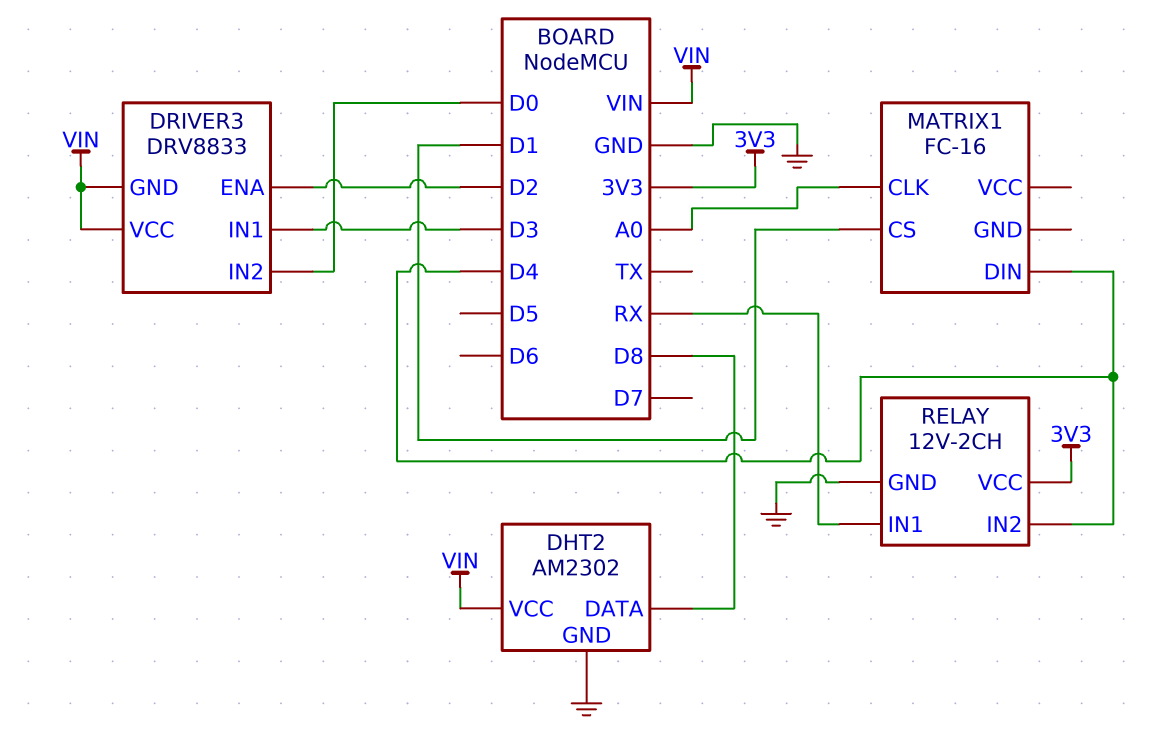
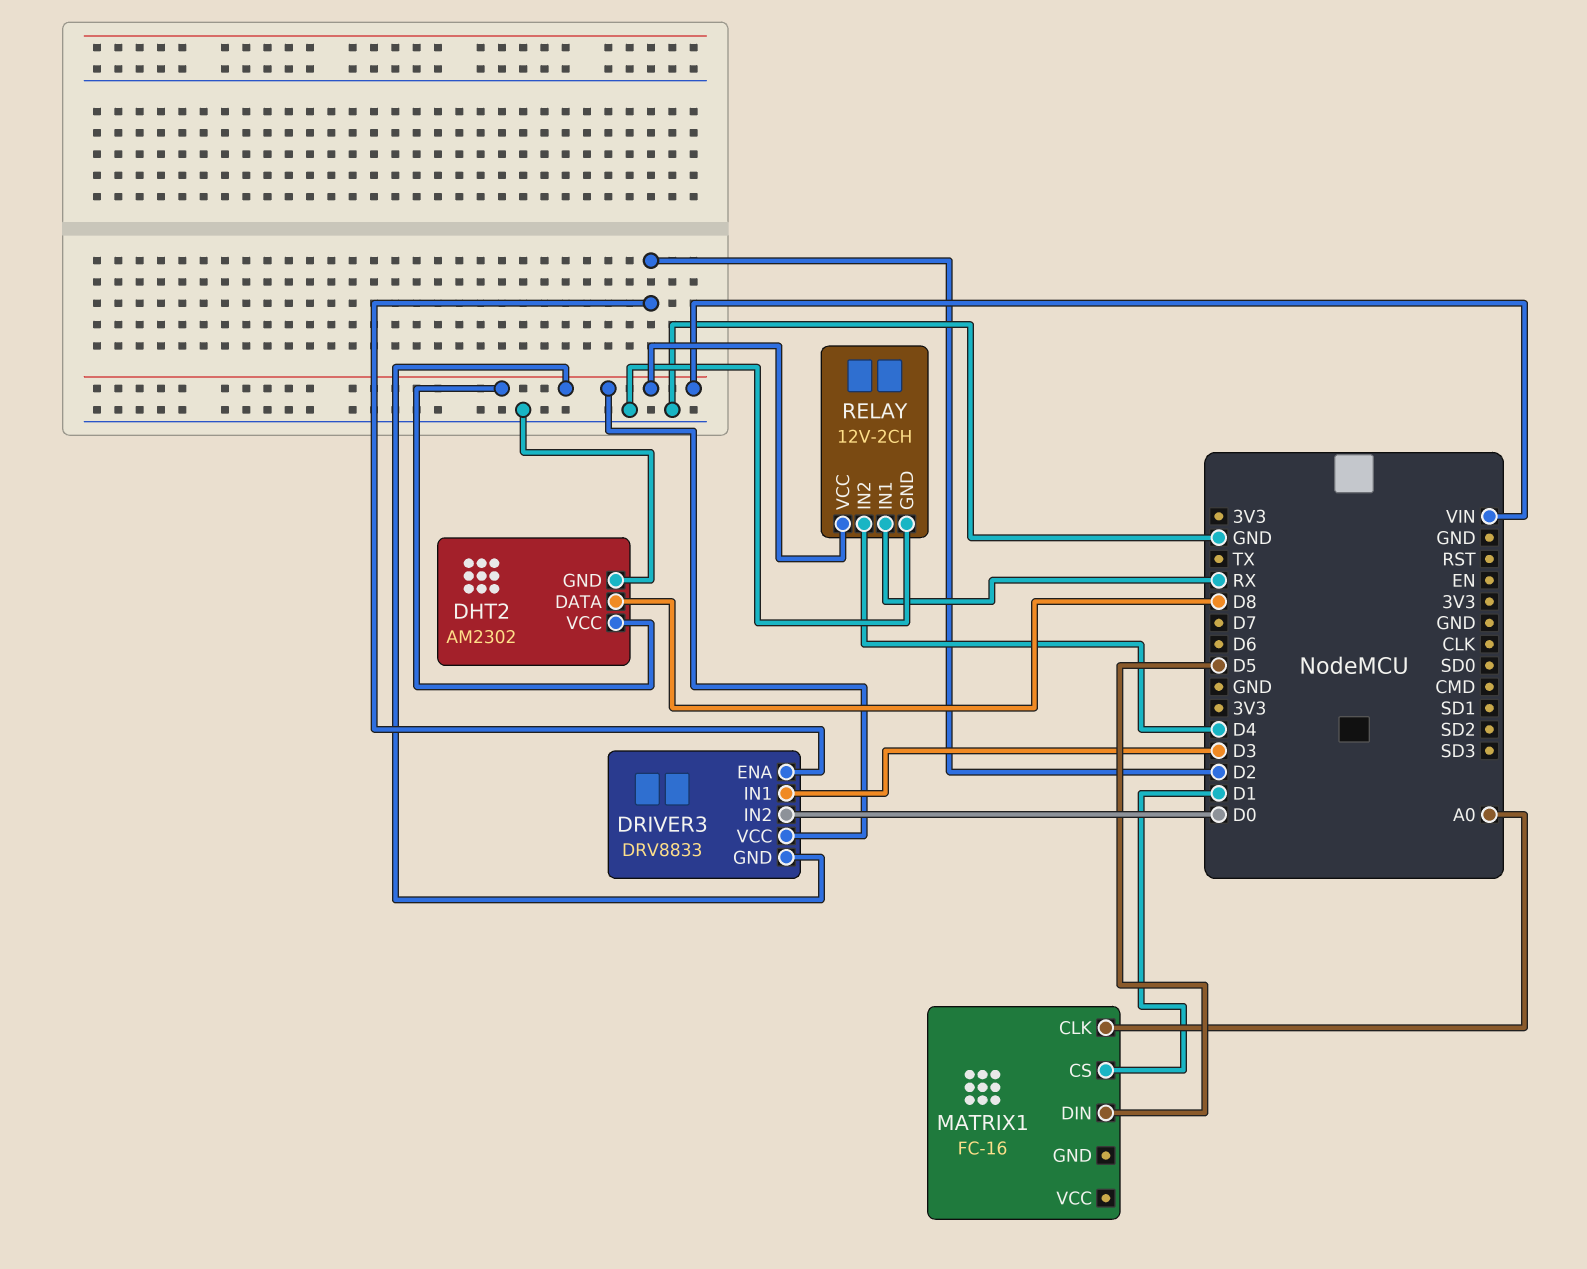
MATRIX1 pin DIN: D4 -> D5
RELAY pin VCC: 3V3 -> VIN

